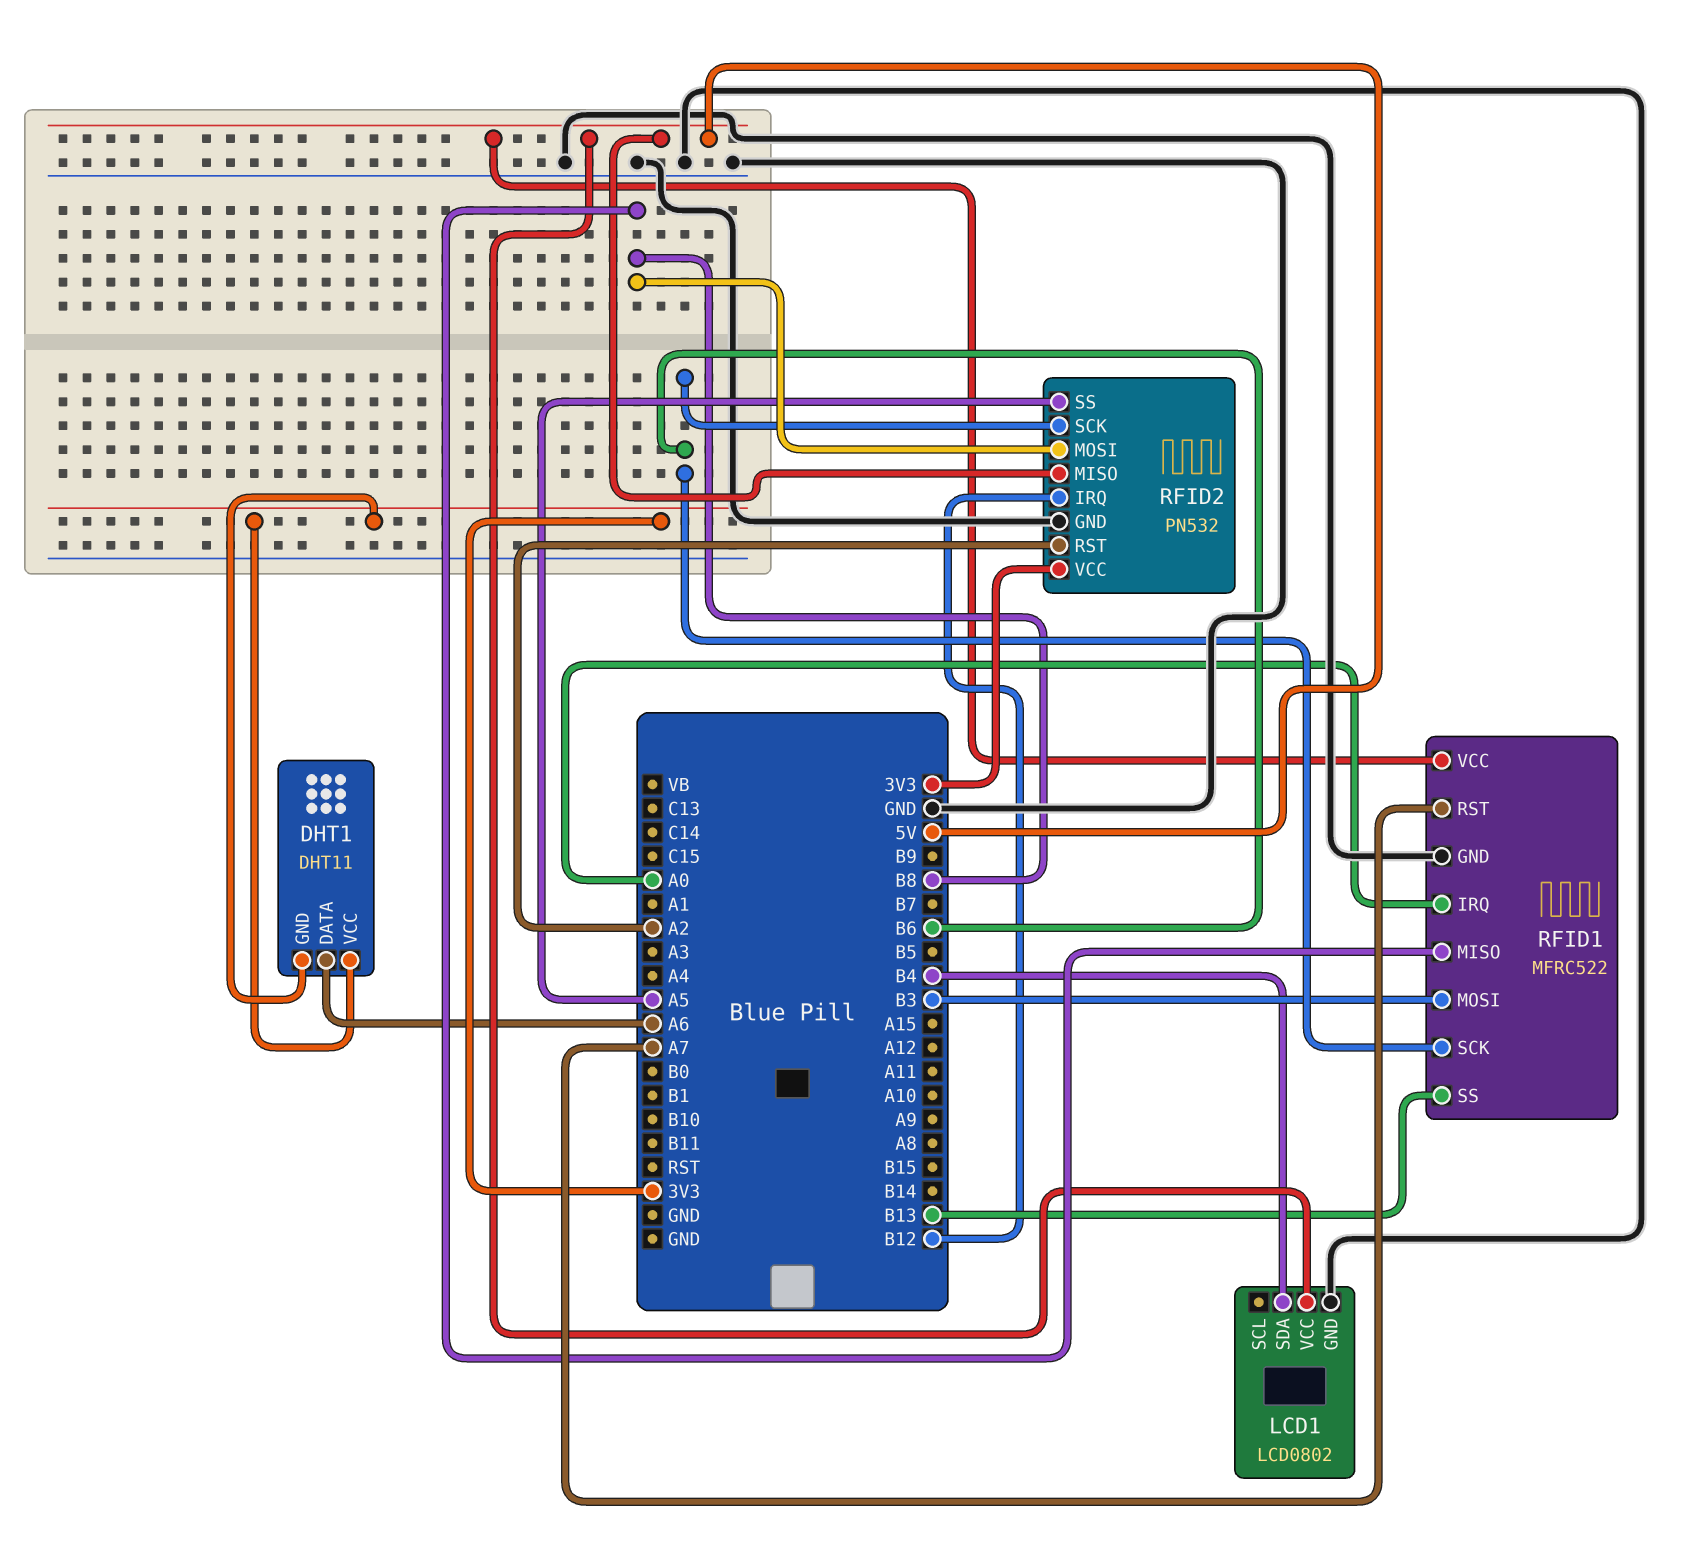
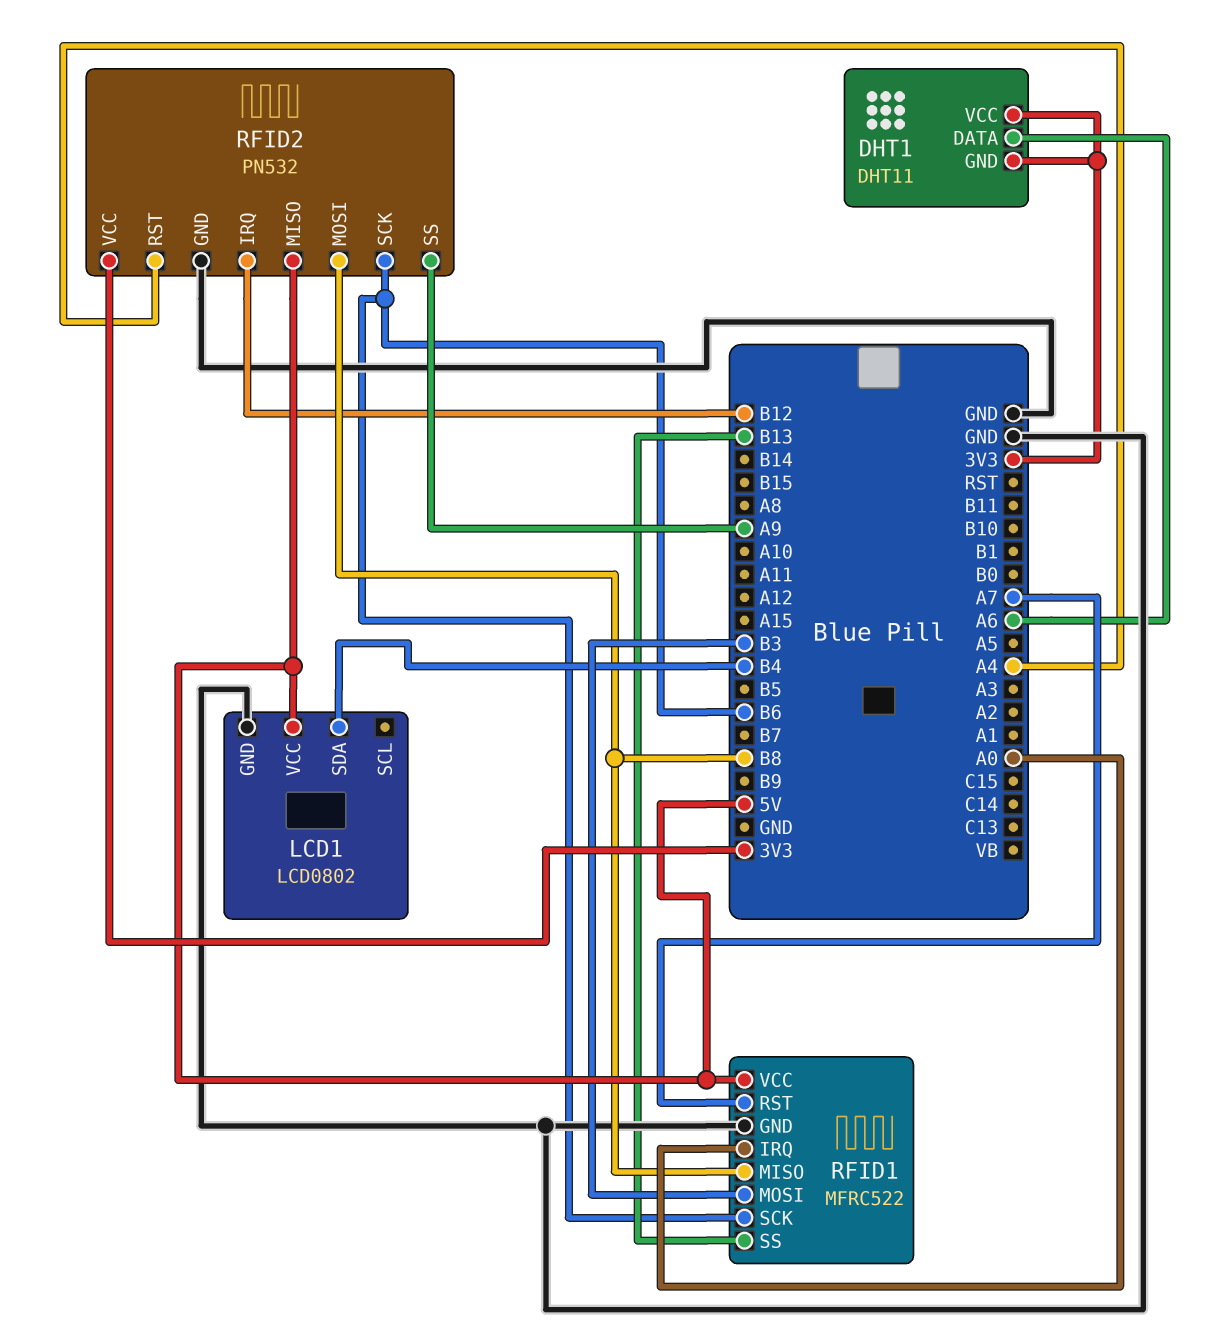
RFID2 pin RST: A2 -> A4
RFID2 pin SS: A5 -> A9

